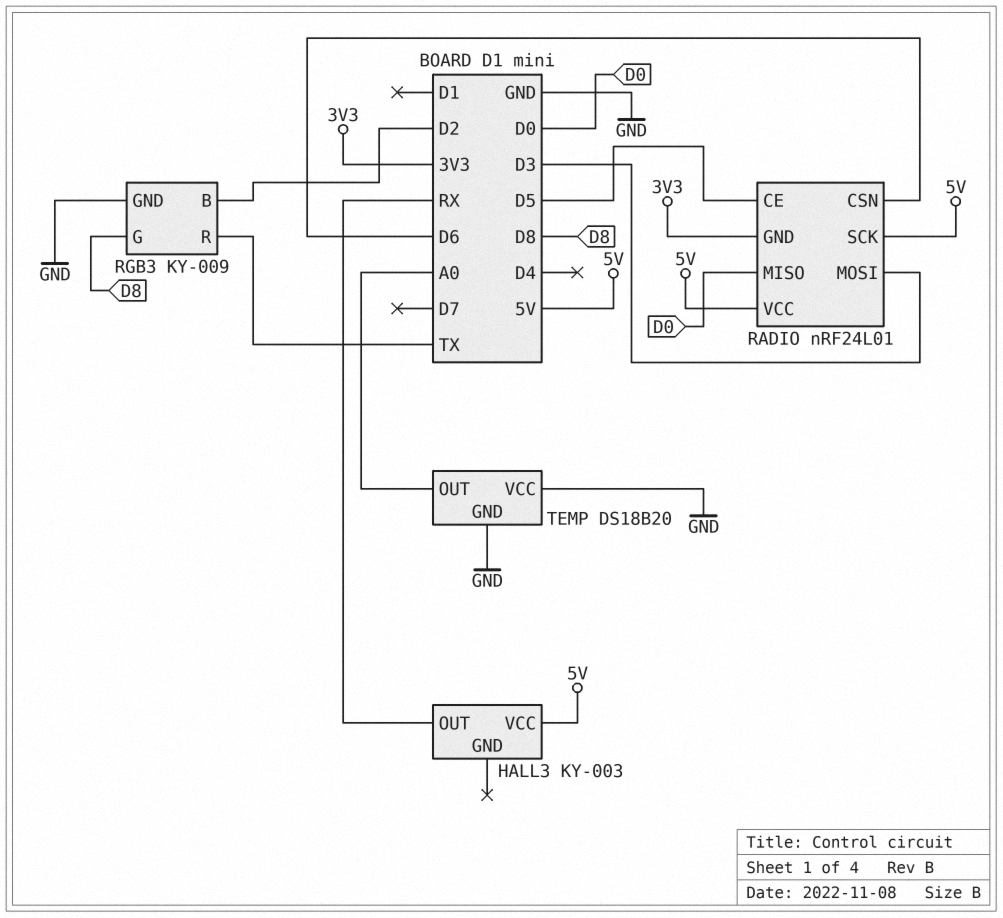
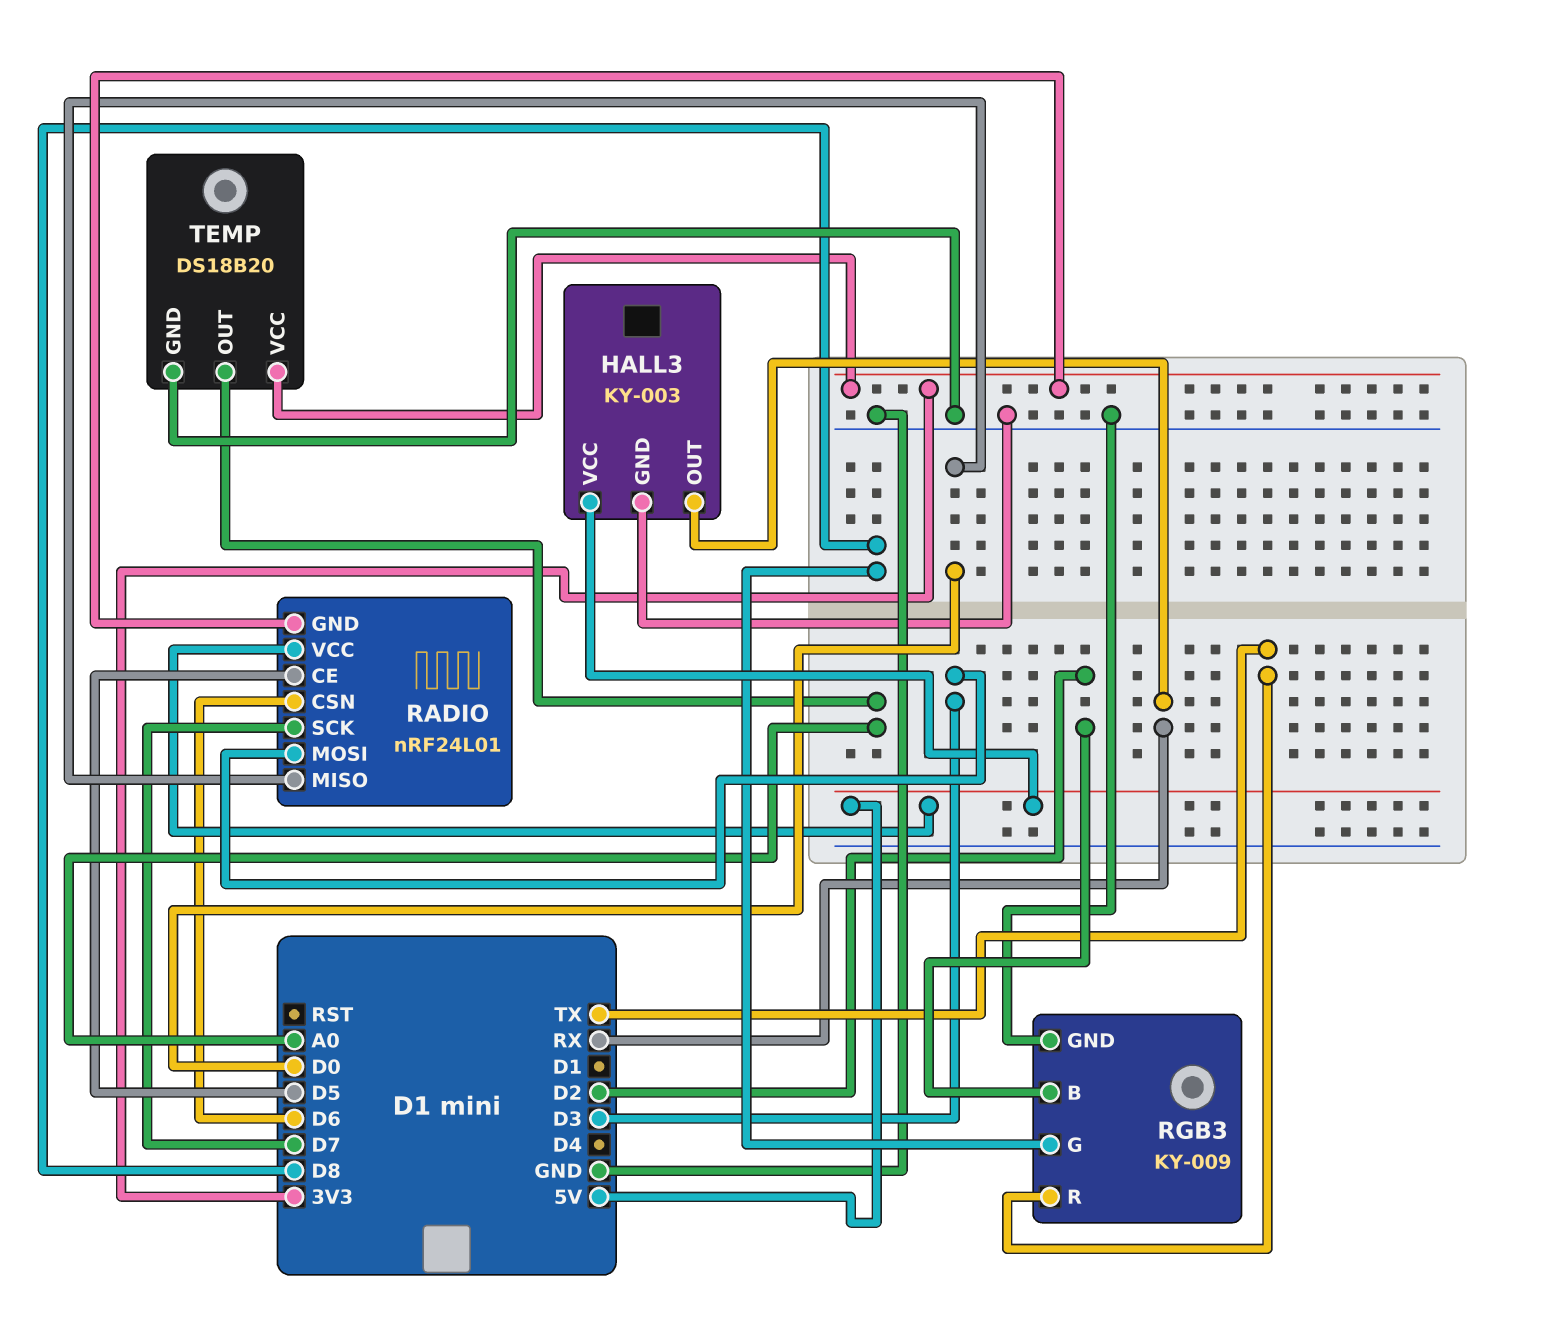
HALL3 pin GND: none -> GND
RADIO pin SCK: 5V -> D7
TEMP pin VCC: GND -> 3V3

